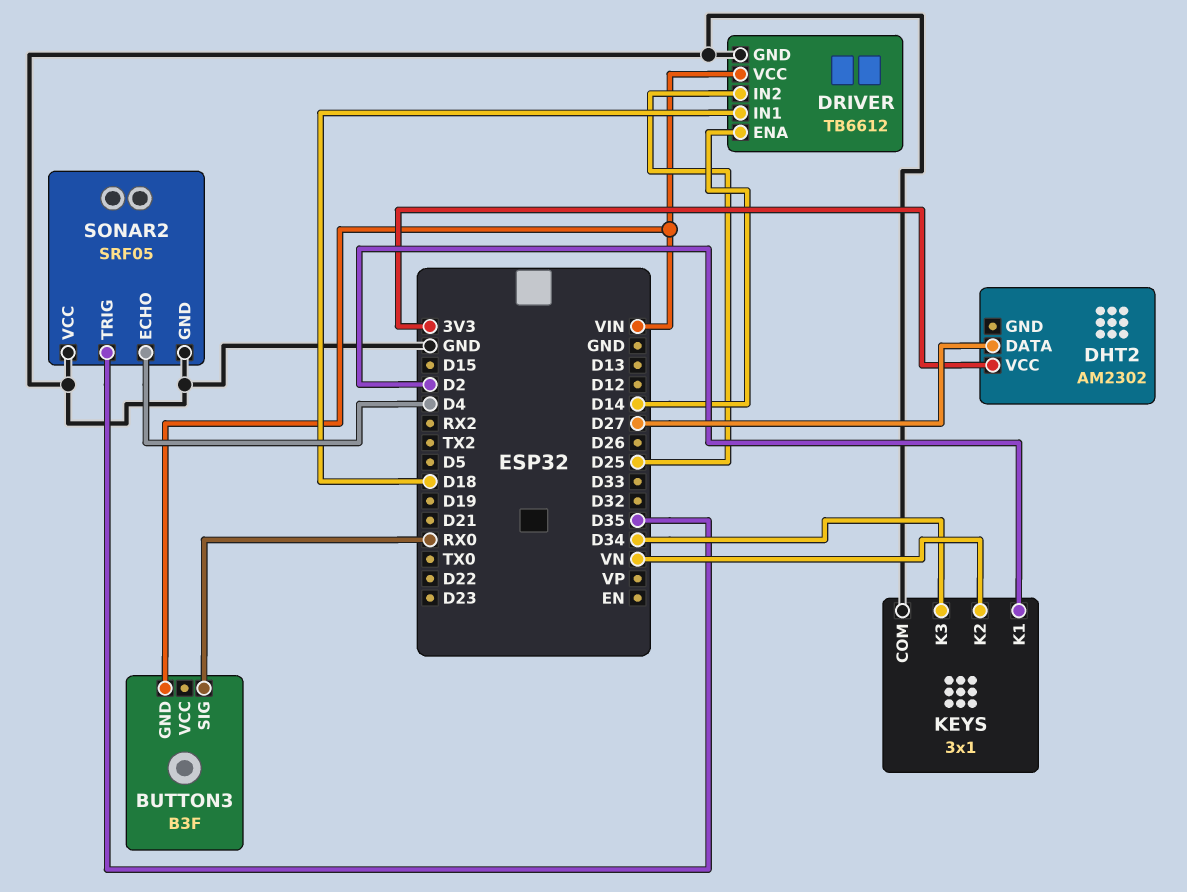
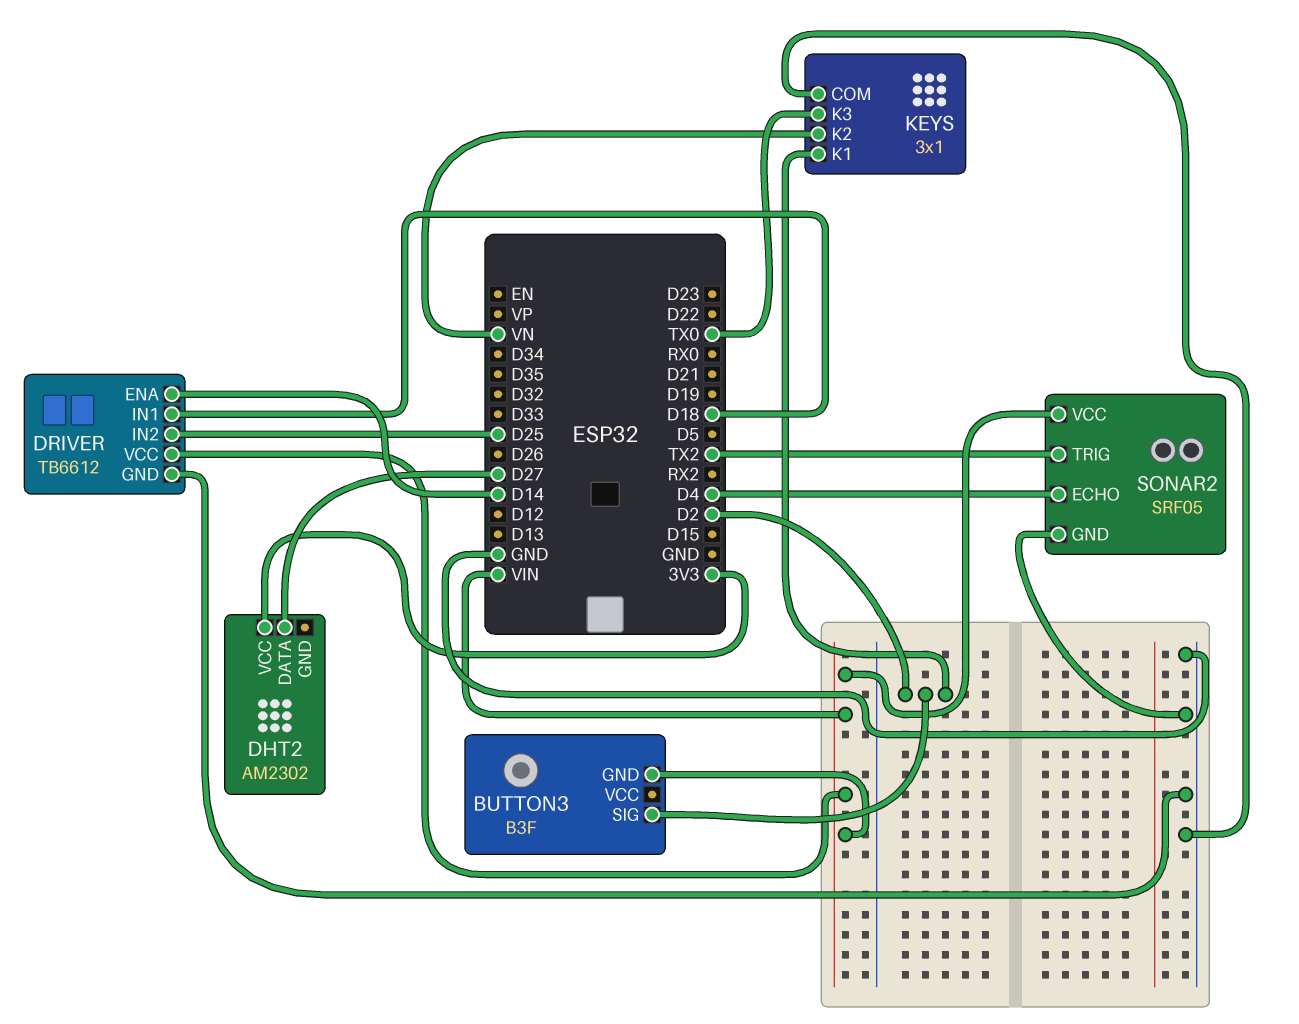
BUTTON3 pin SIG: RX0 -> D2
KEYS pin K3: D34 -> TX0
SONAR2 pin TRIG: D35 -> TX2
SONAR2 pin VCC: GND -> VIN

